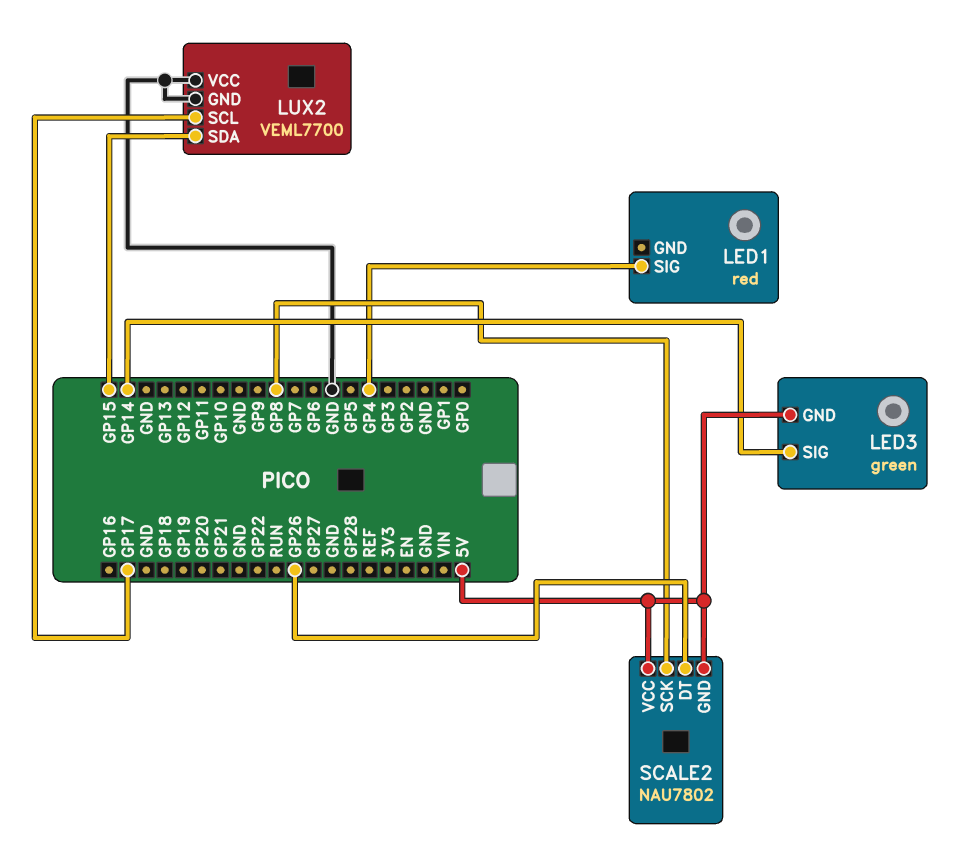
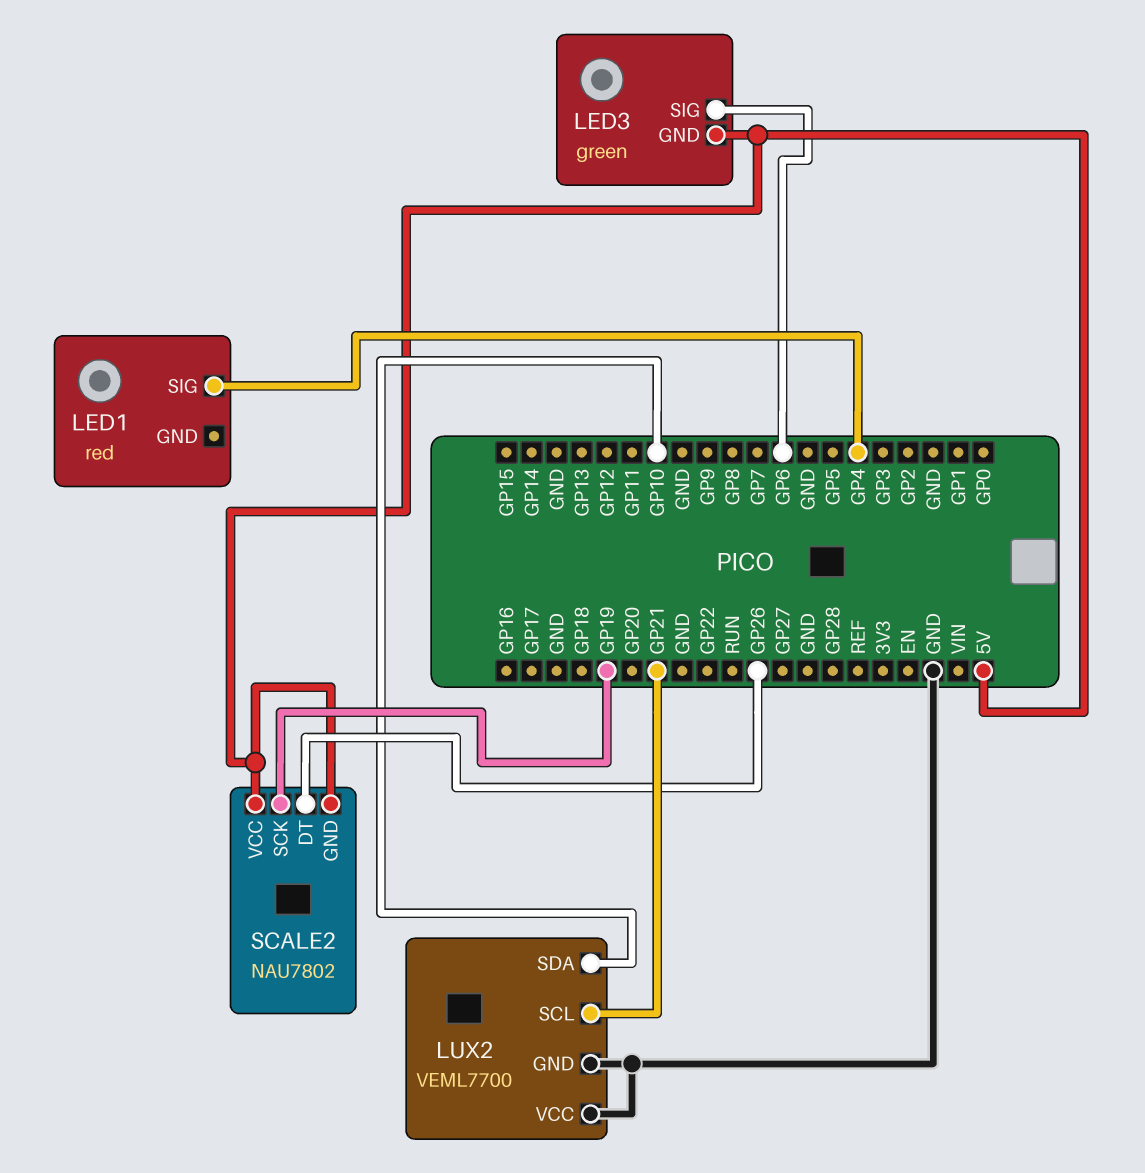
LED3 pin SIG: GP14 -> GP6
LUX2 pin SCL: GP17 -> GP21
LUX2 pin SDA: GP15 -> GP10
SCALE2 pin SCK: GP8 -> GP19

